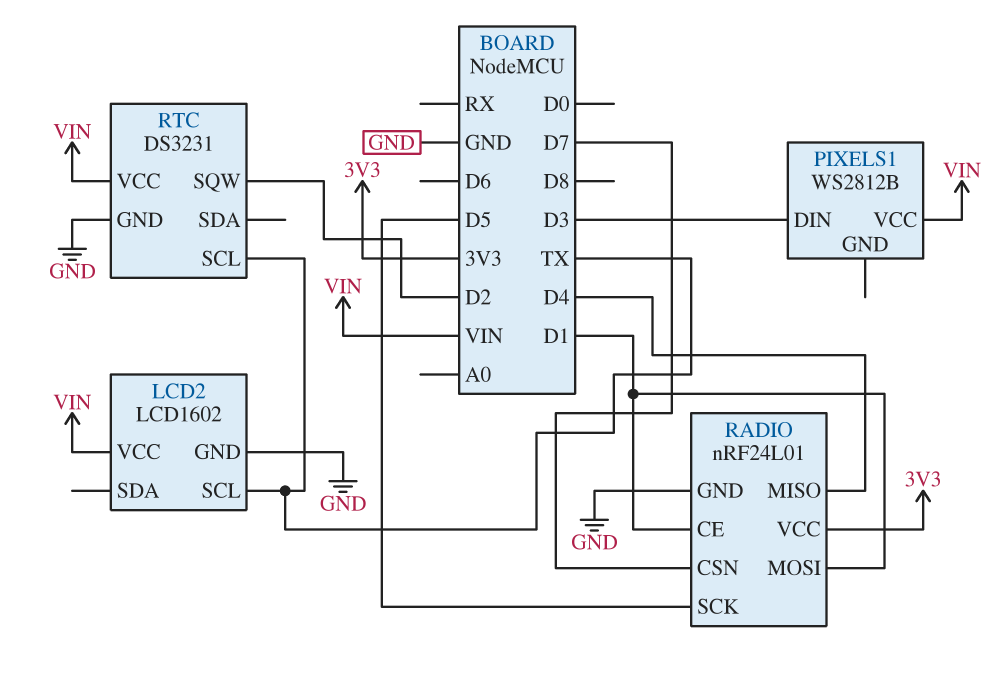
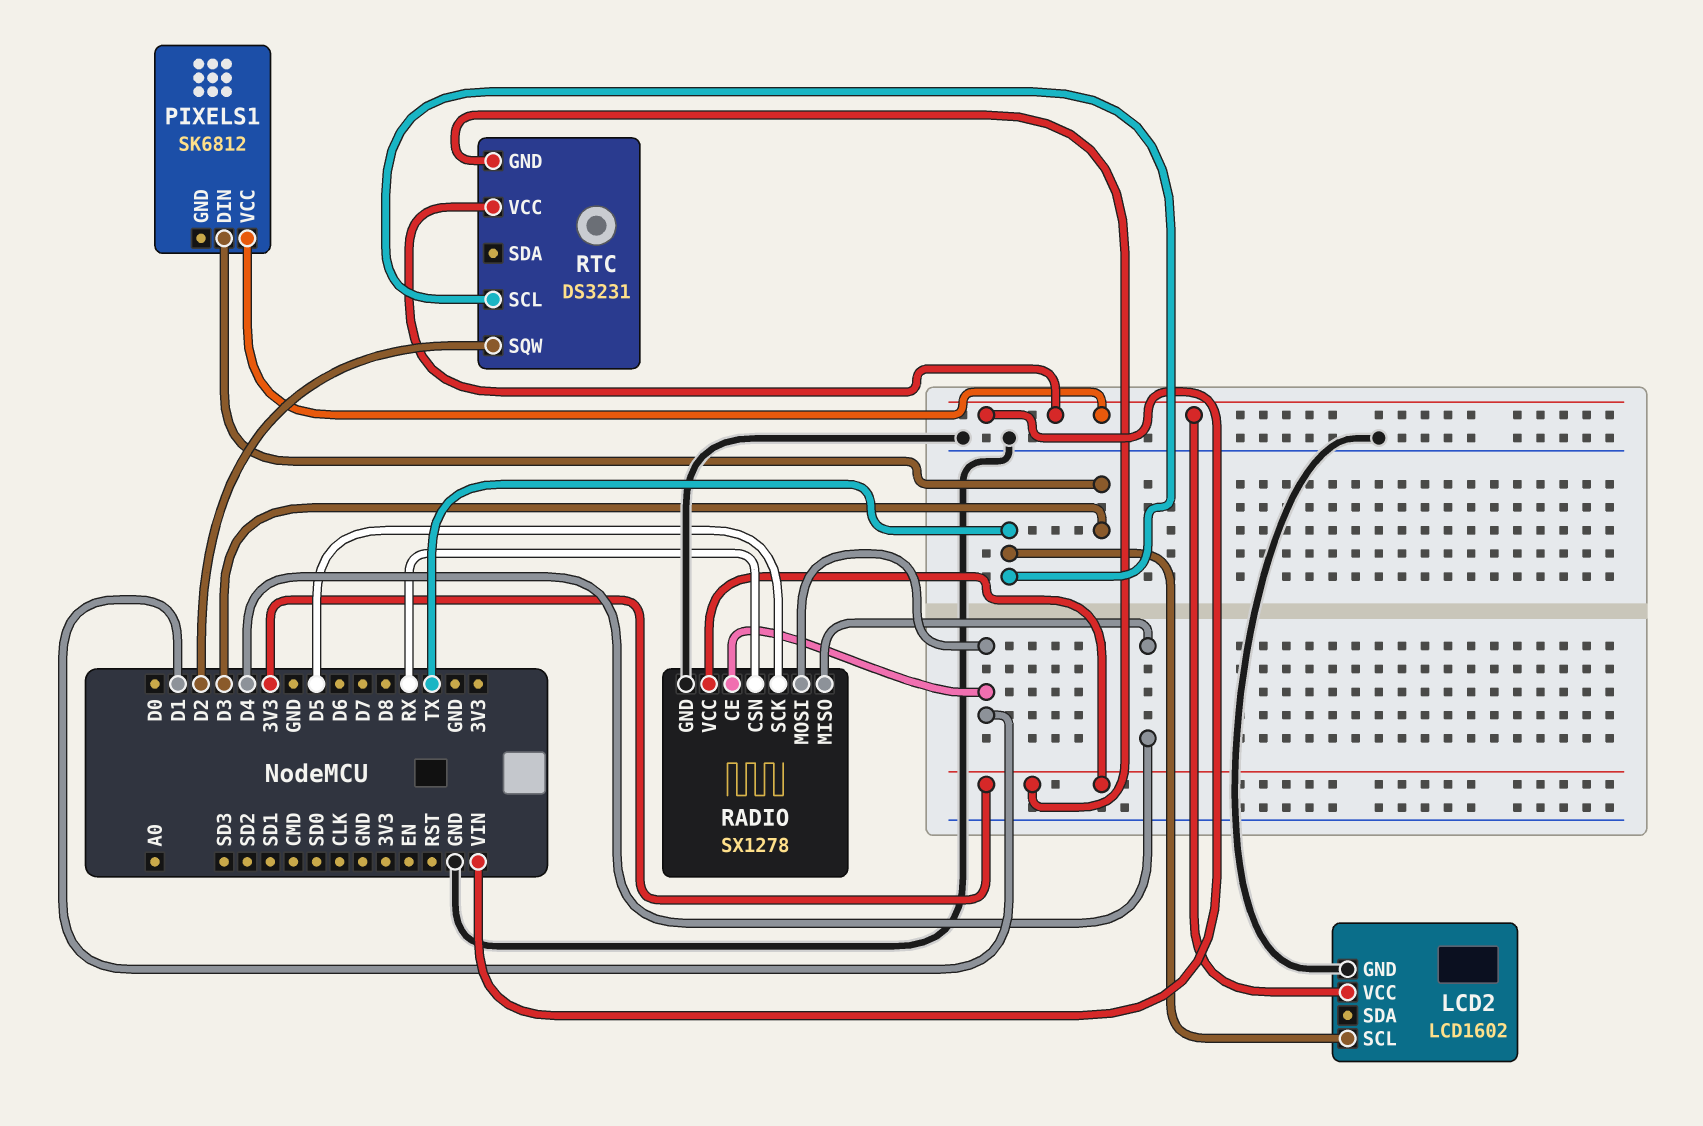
PIXELS1: WS2812B -> SK6812
RADIO: nRF24L01 -> SX1278
RADIO pin CSN: D7 -> RX
RTC pin GND: GND -> 3V3

